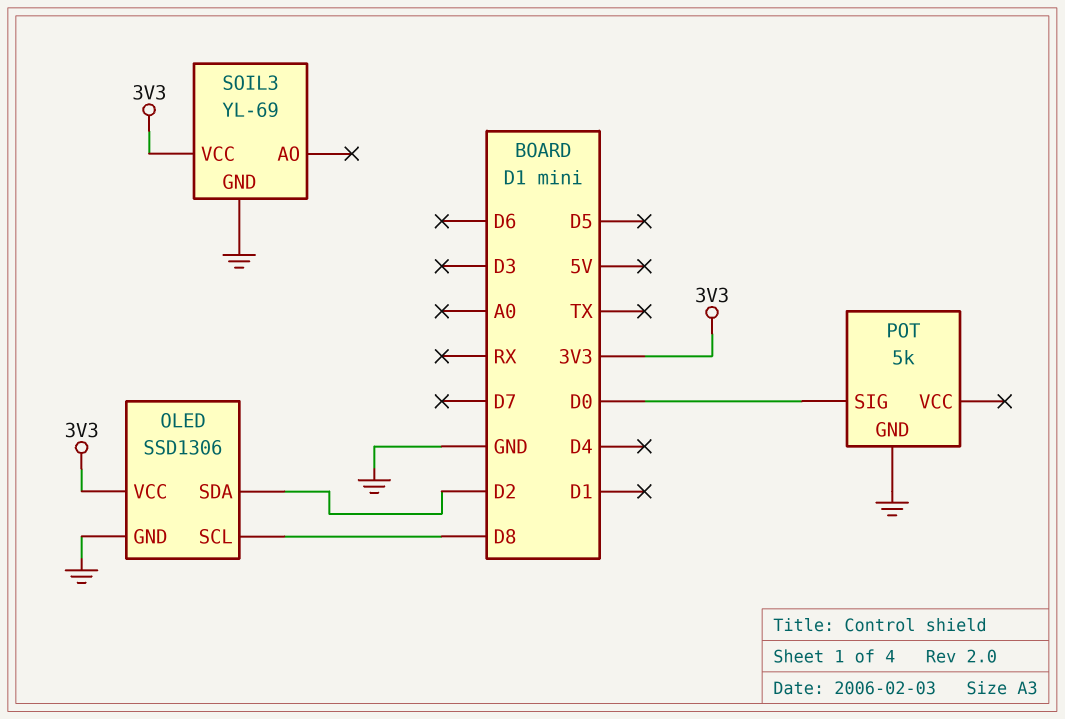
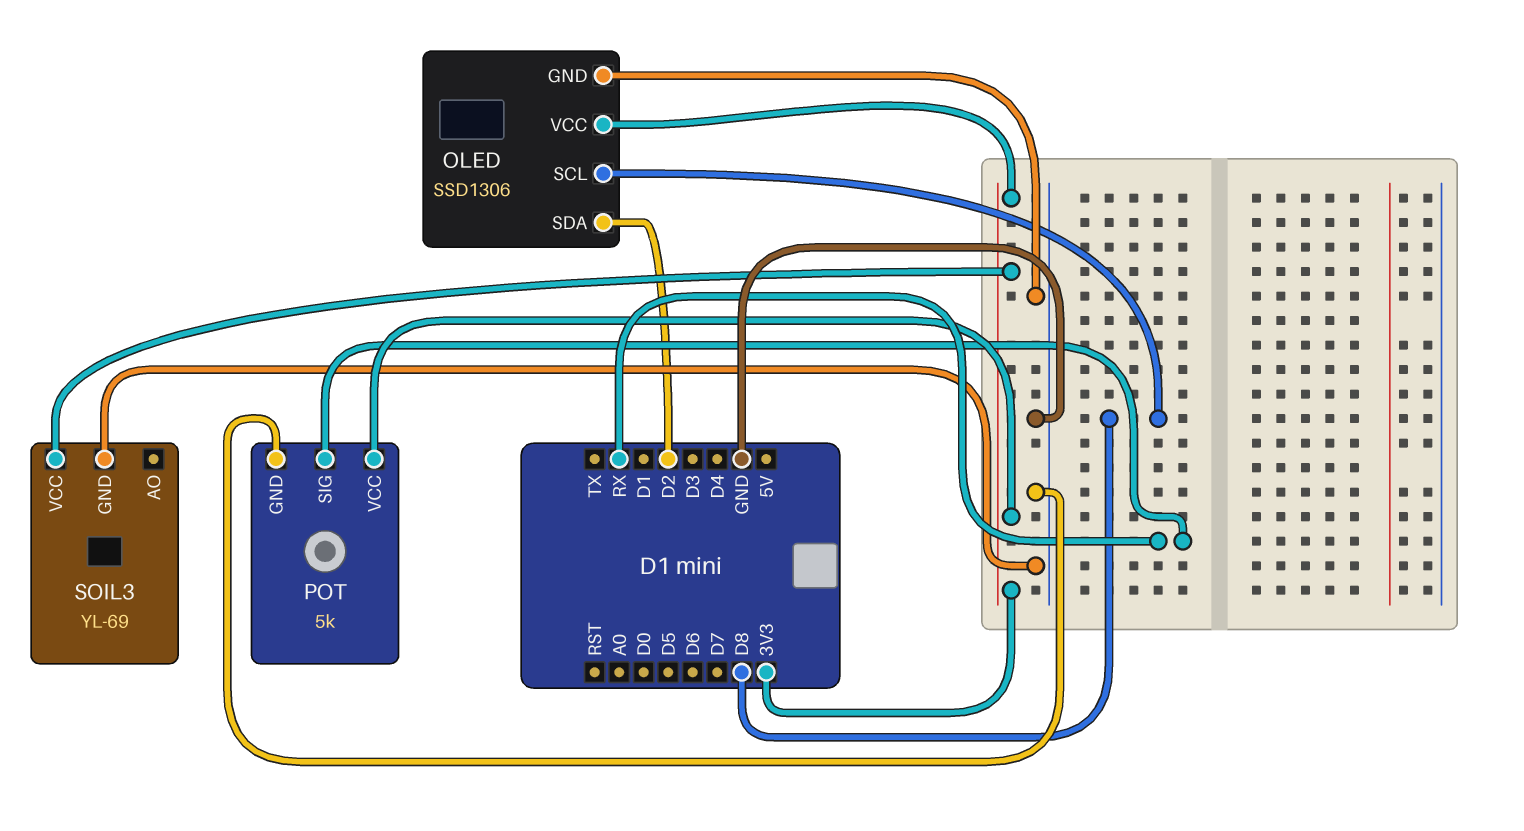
POT pin SIG: D0 -> RX
POT pin VCC: none -> 3V3

